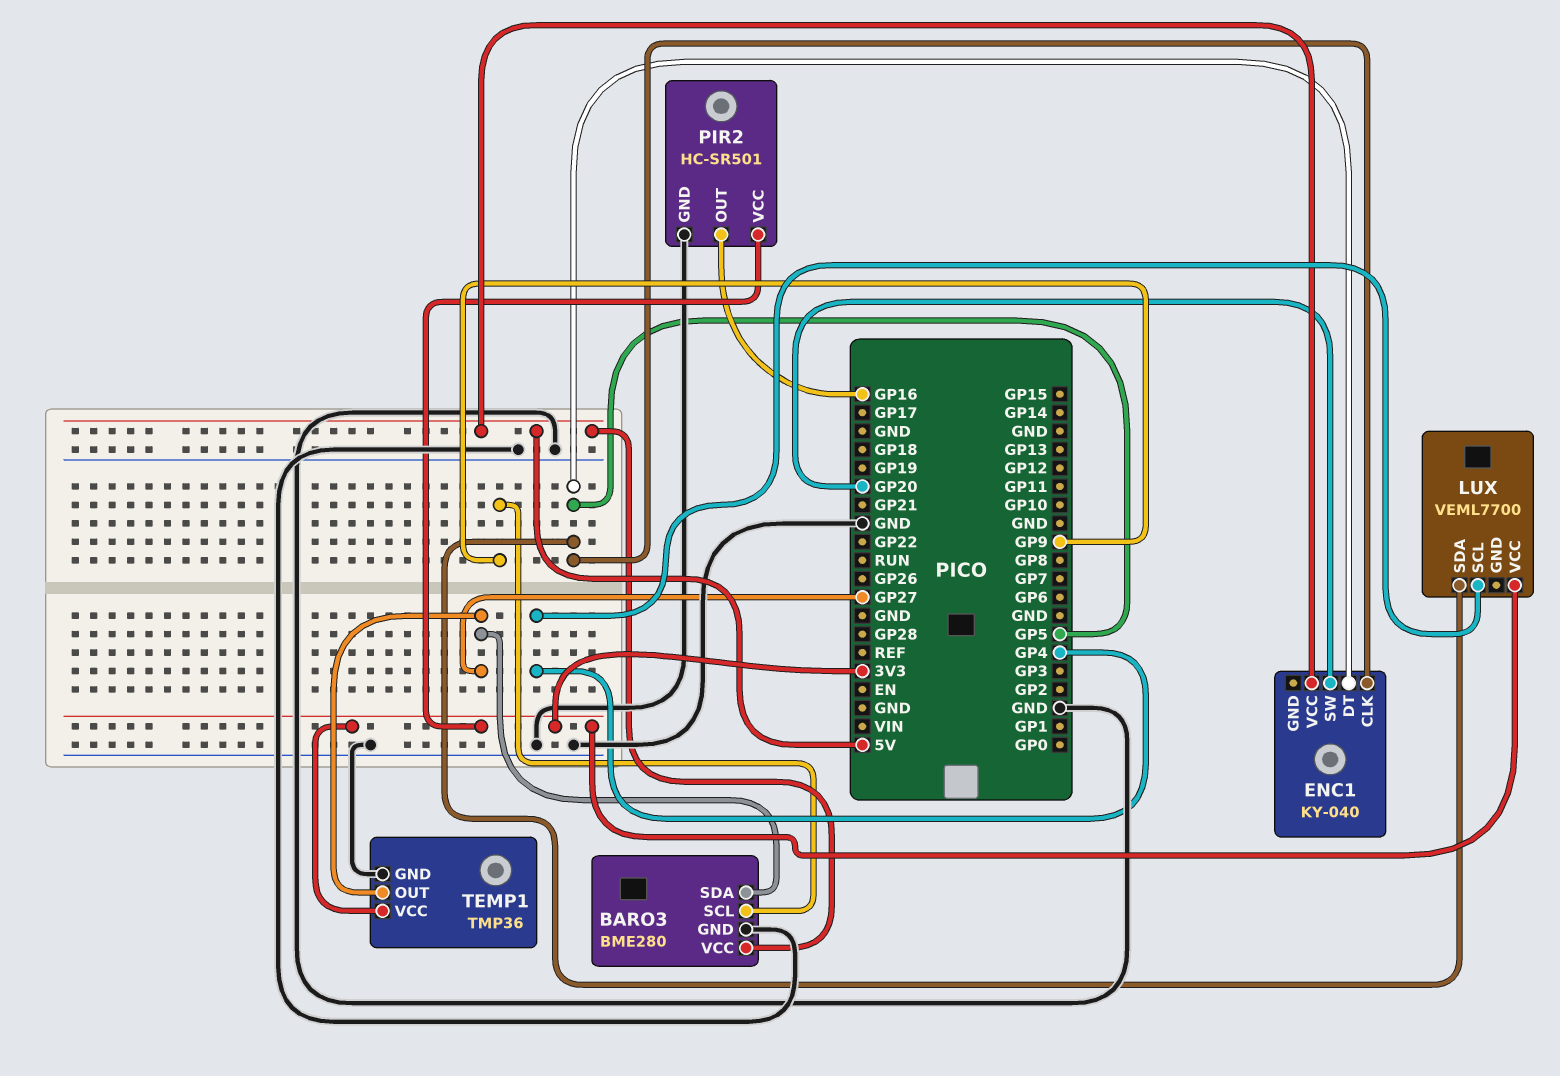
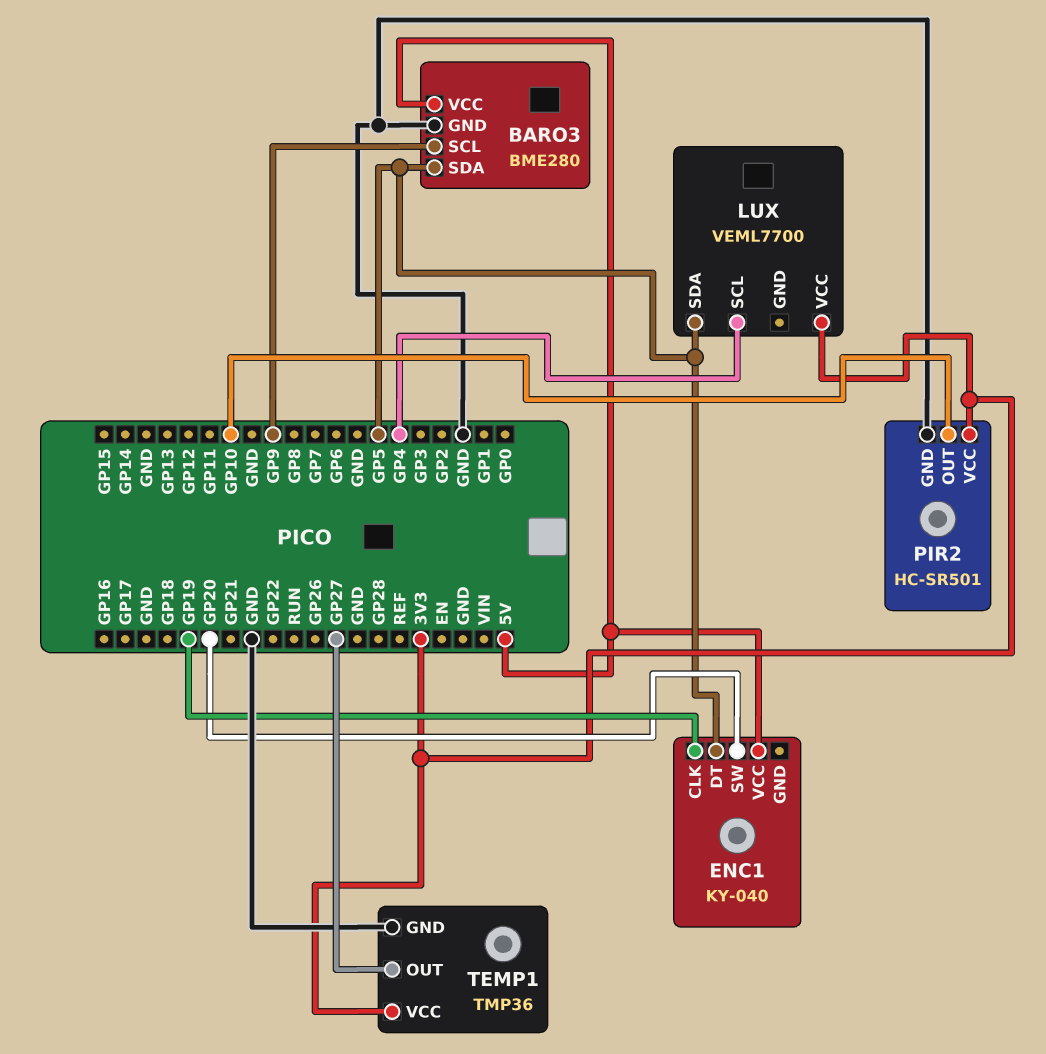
BARO3 pin SDA: GP27 -> GP5
ENC1 pin CLK: GP5 -> GP19
PIR2 pin OUT: GP16 -> GP10

